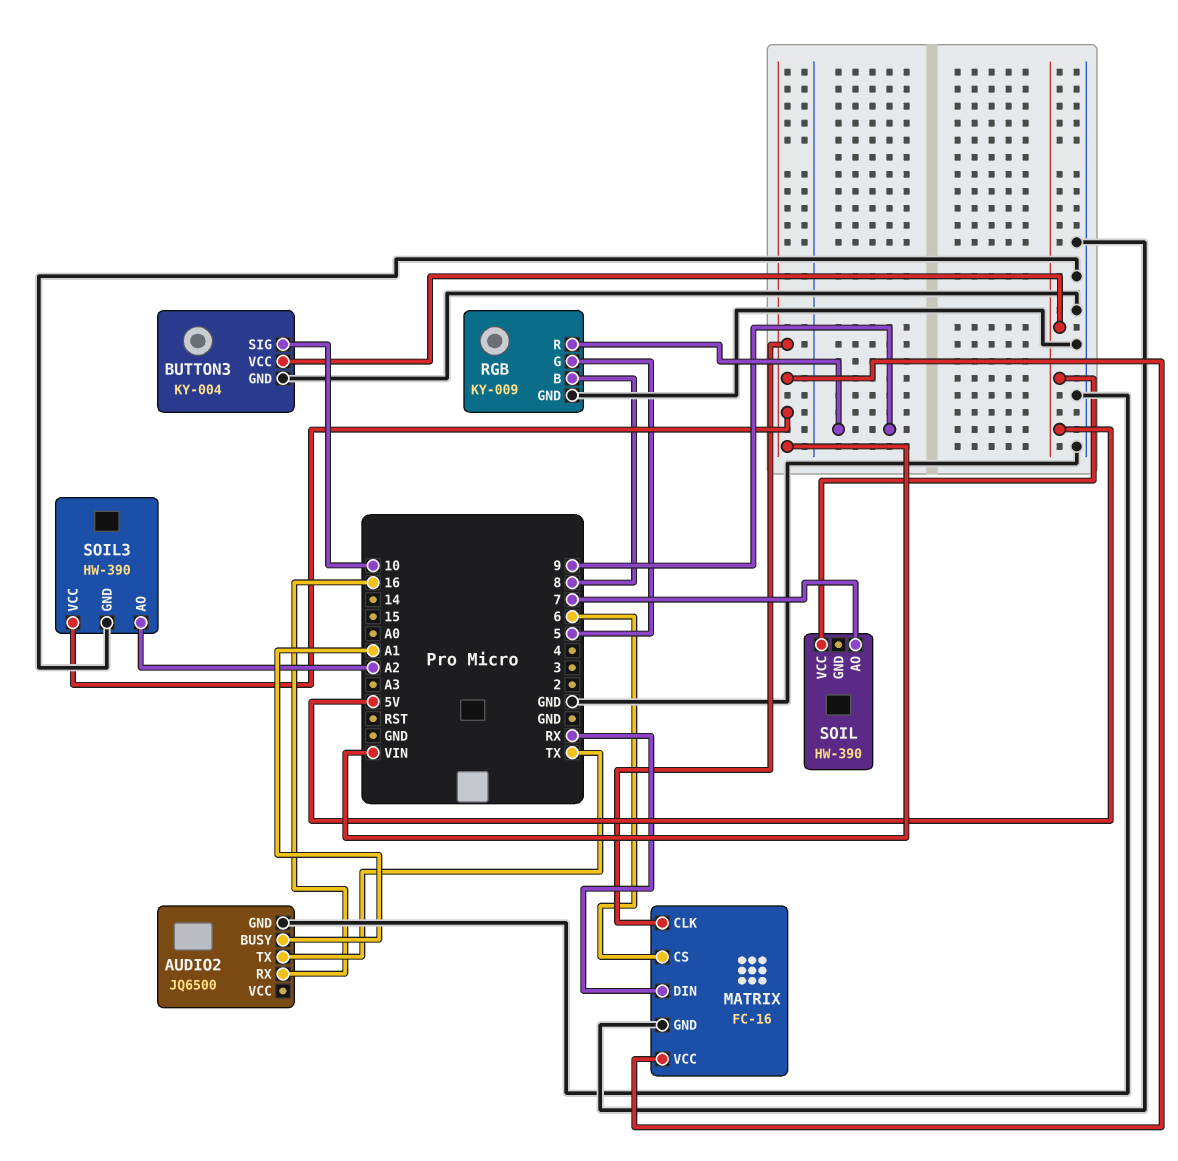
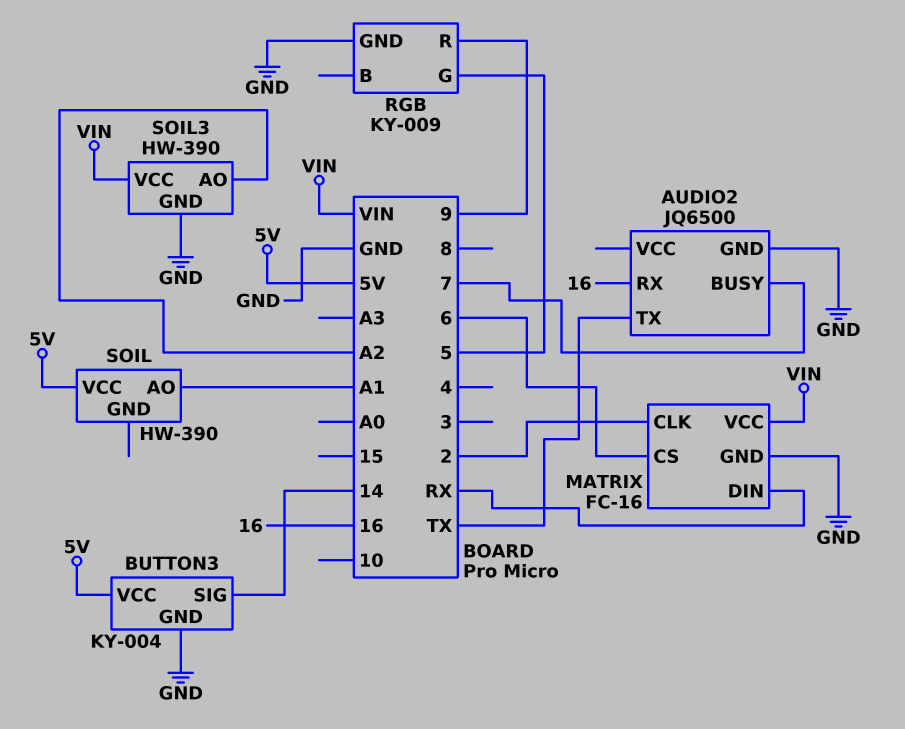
AUDIO2 pin BUSY: A1 -> 7
BUTTON3 pin SIG: 10 -> 14
MATRIX pin CLK: VIN -> 2
RGB pin B: 8 -> none
SOIL pin AO: 7 -> A1

